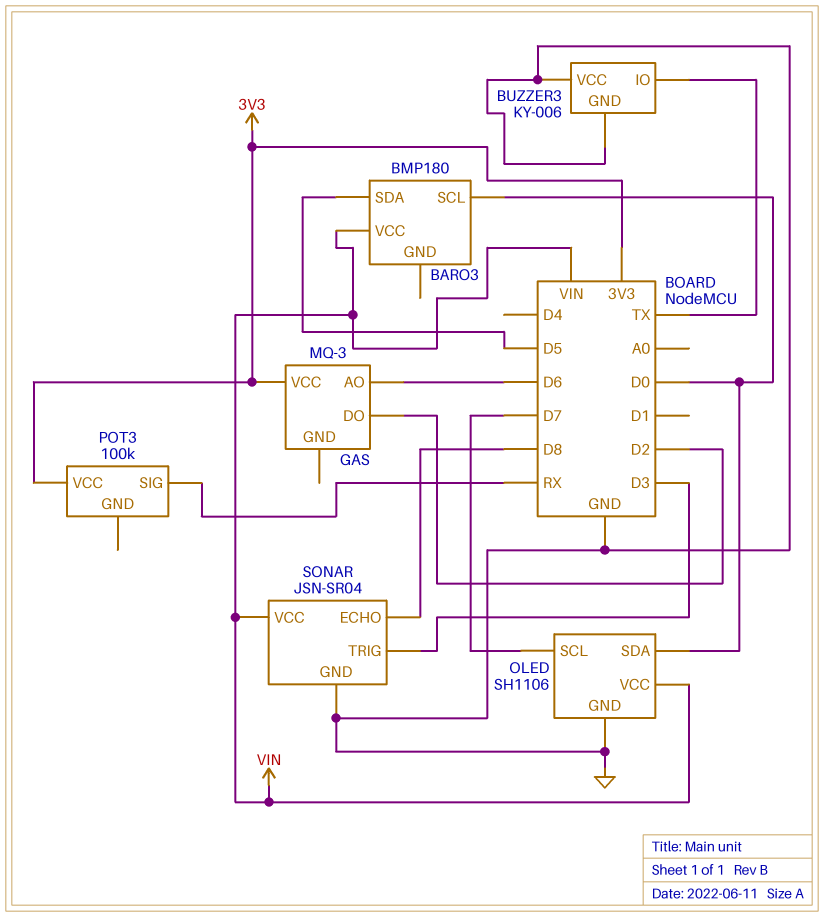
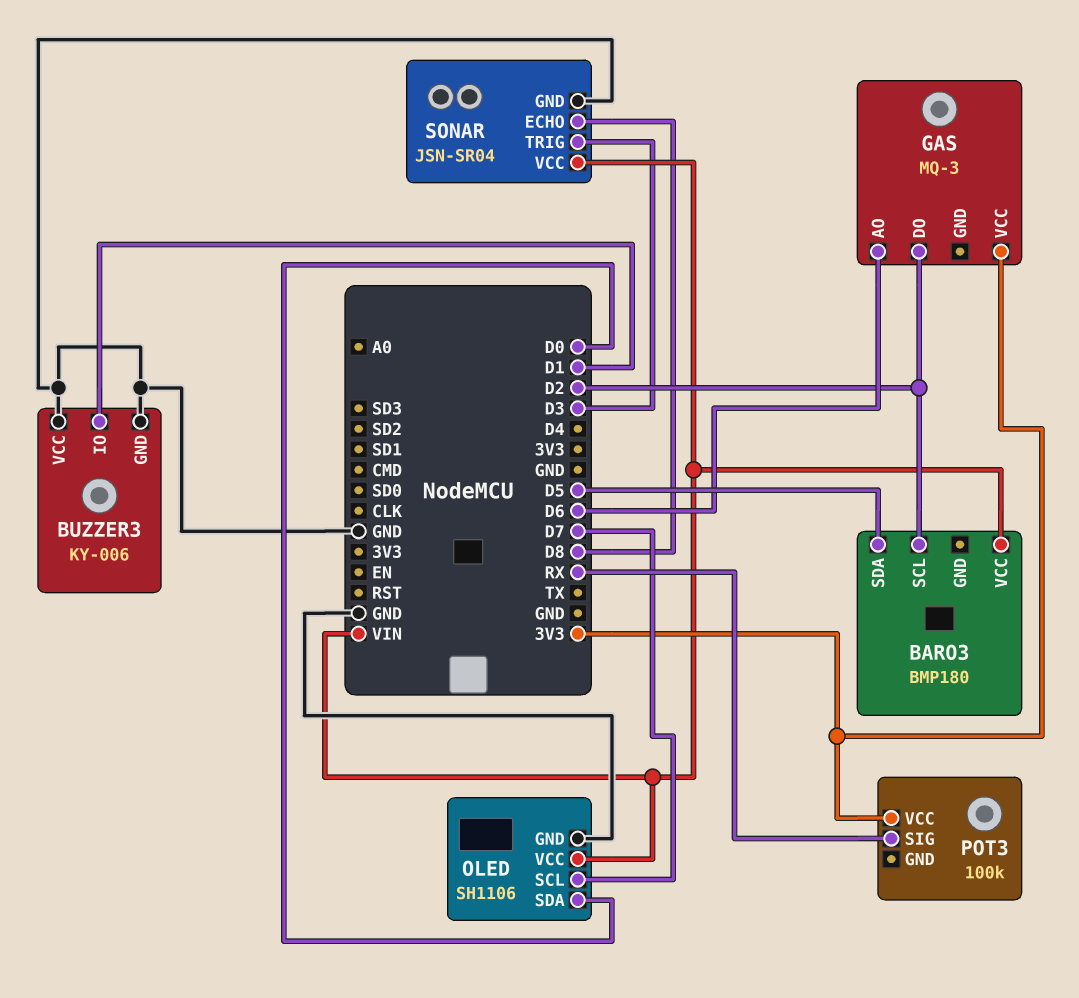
BARO3 pin SCL: D0 -> D2
BUZZER3 pin IO: TX -> D1

